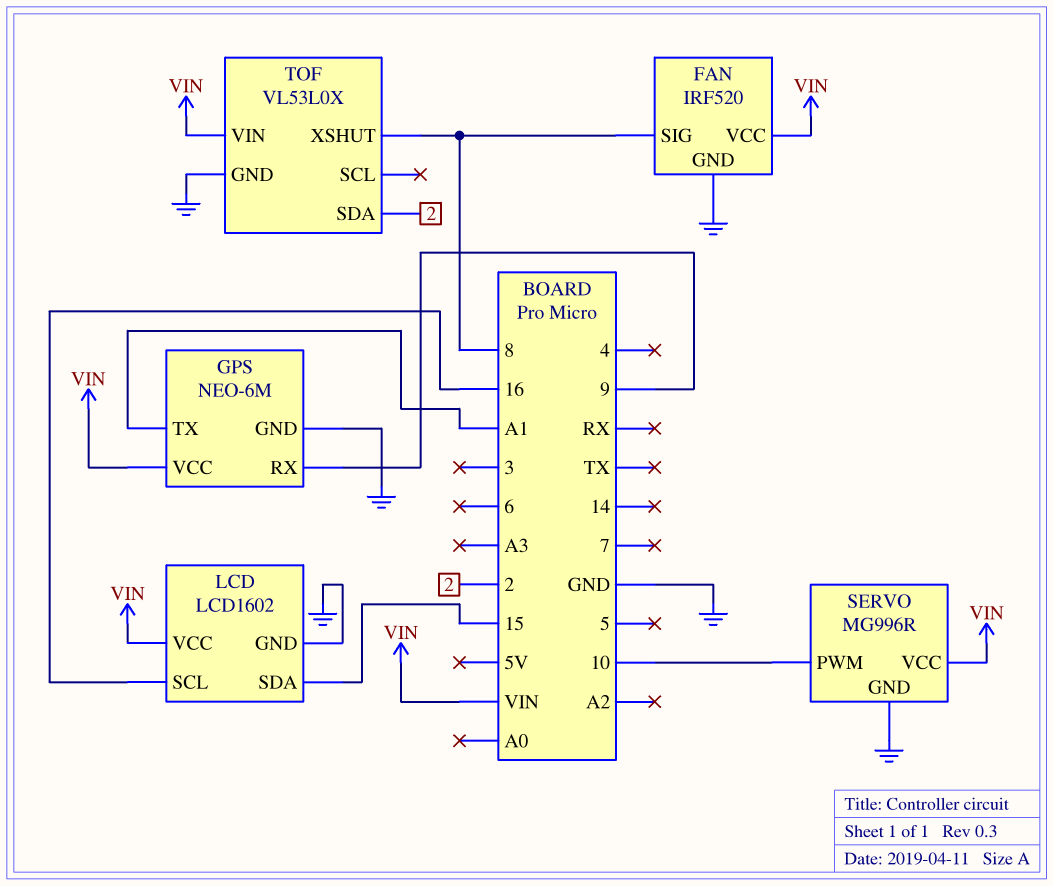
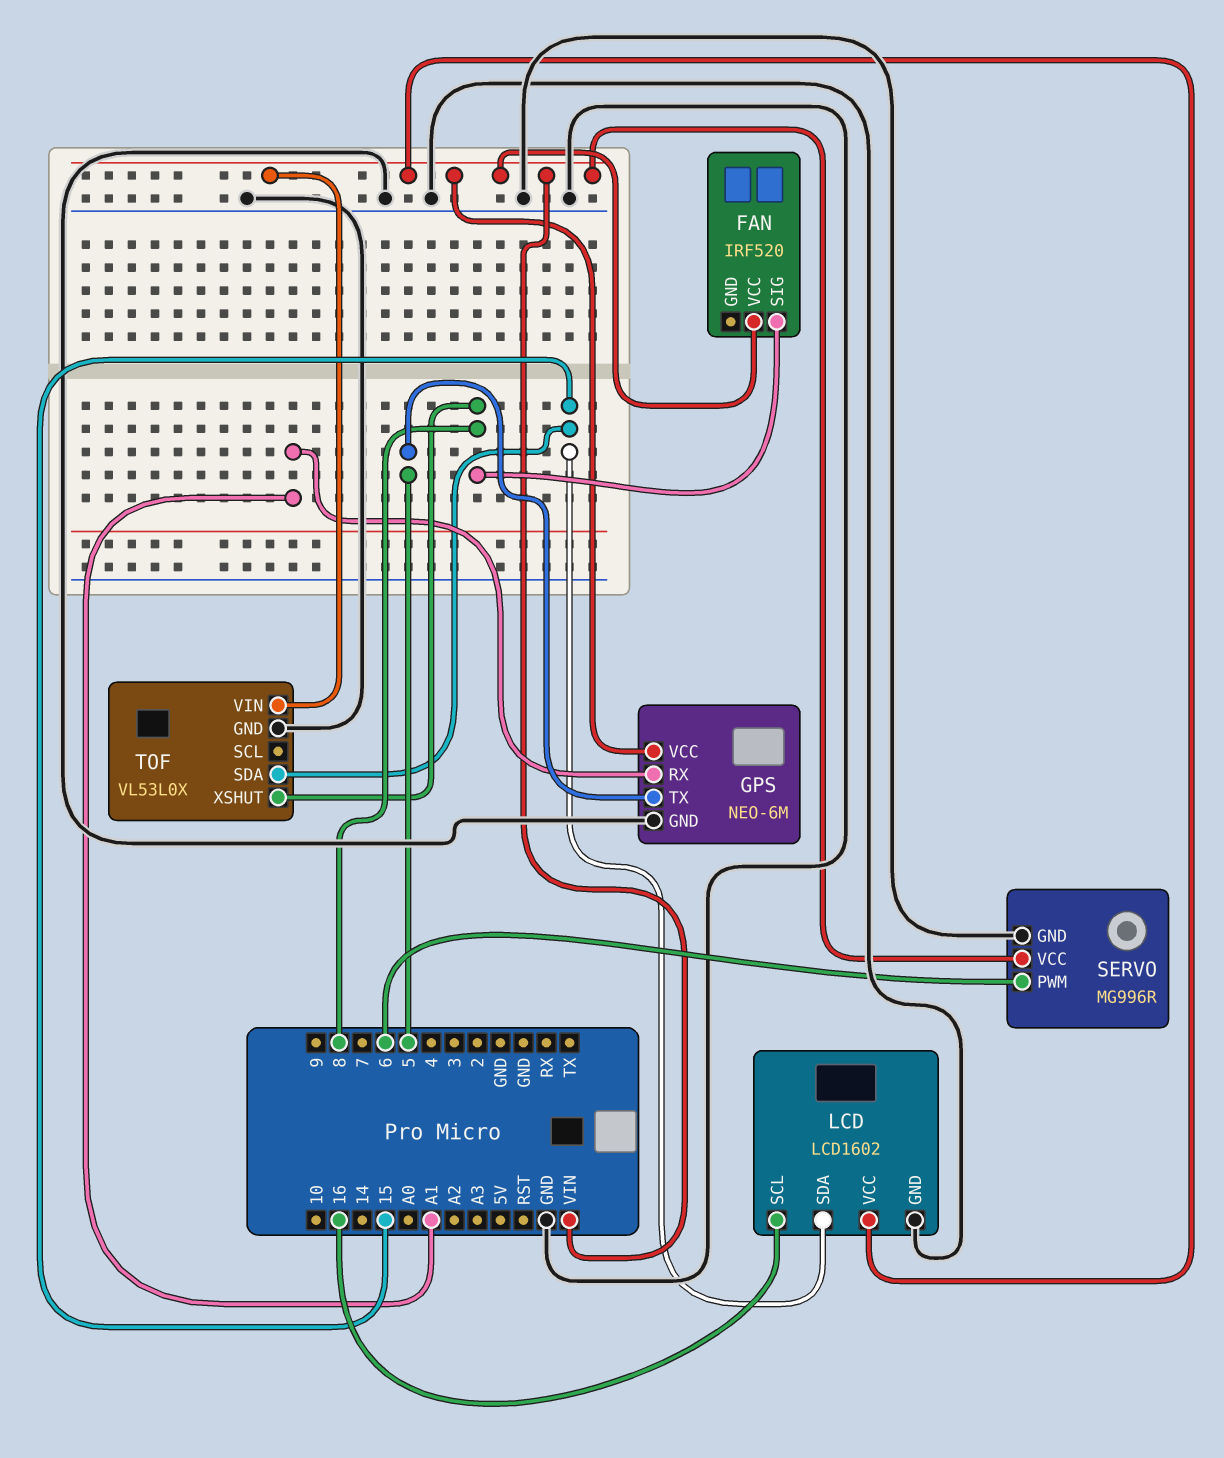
FAN pin GND: GND -> none
GPS pin RX: 9 -> A1
GPS pin TX: A1 -> 5
SERVO pin PWM: 10 -> 6
TOF pin SDA: 2 -> 15

